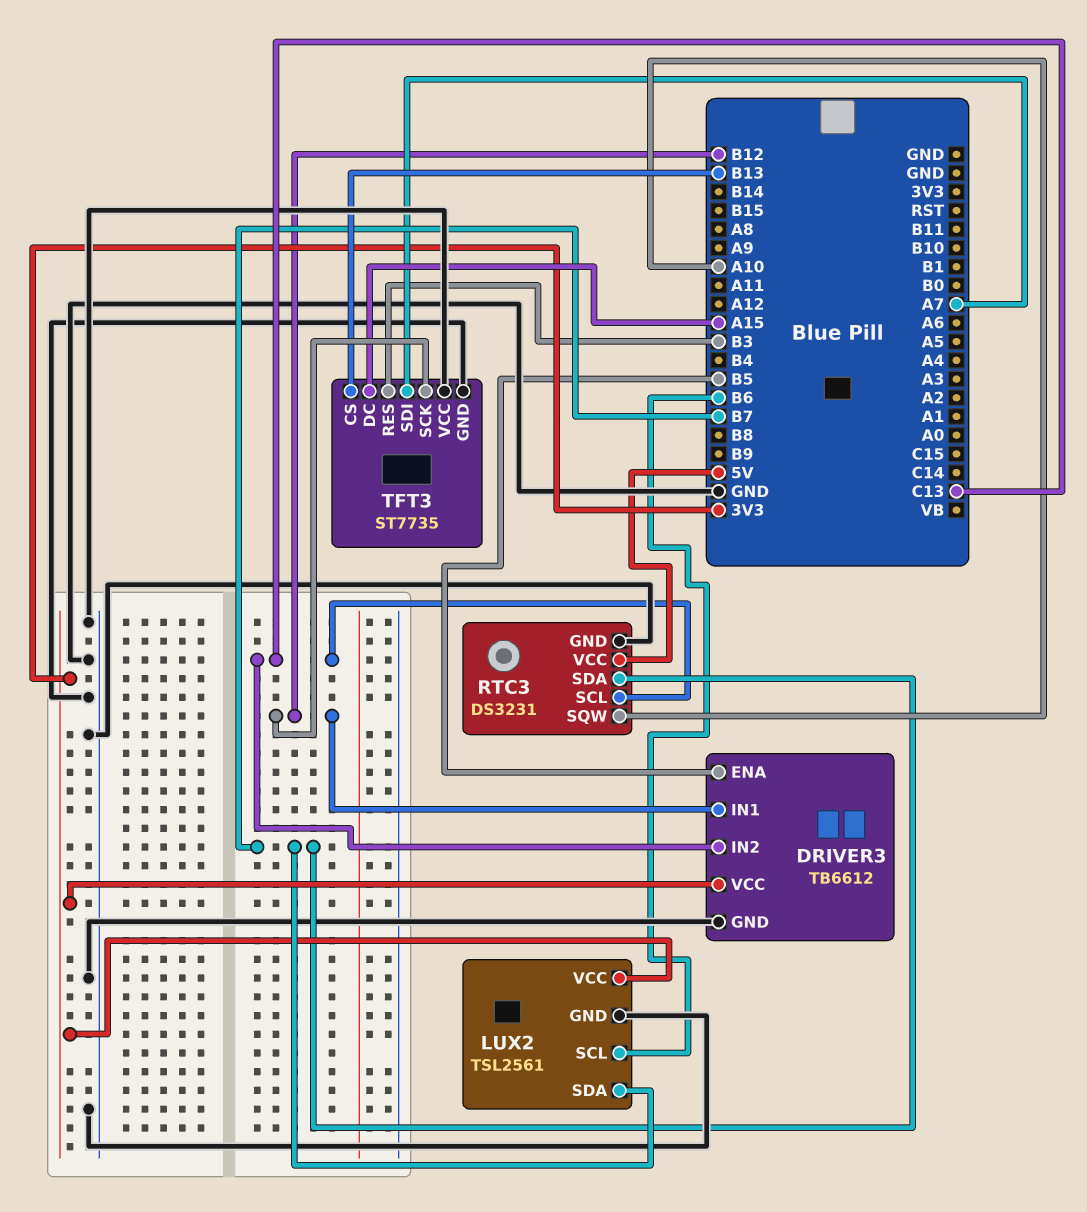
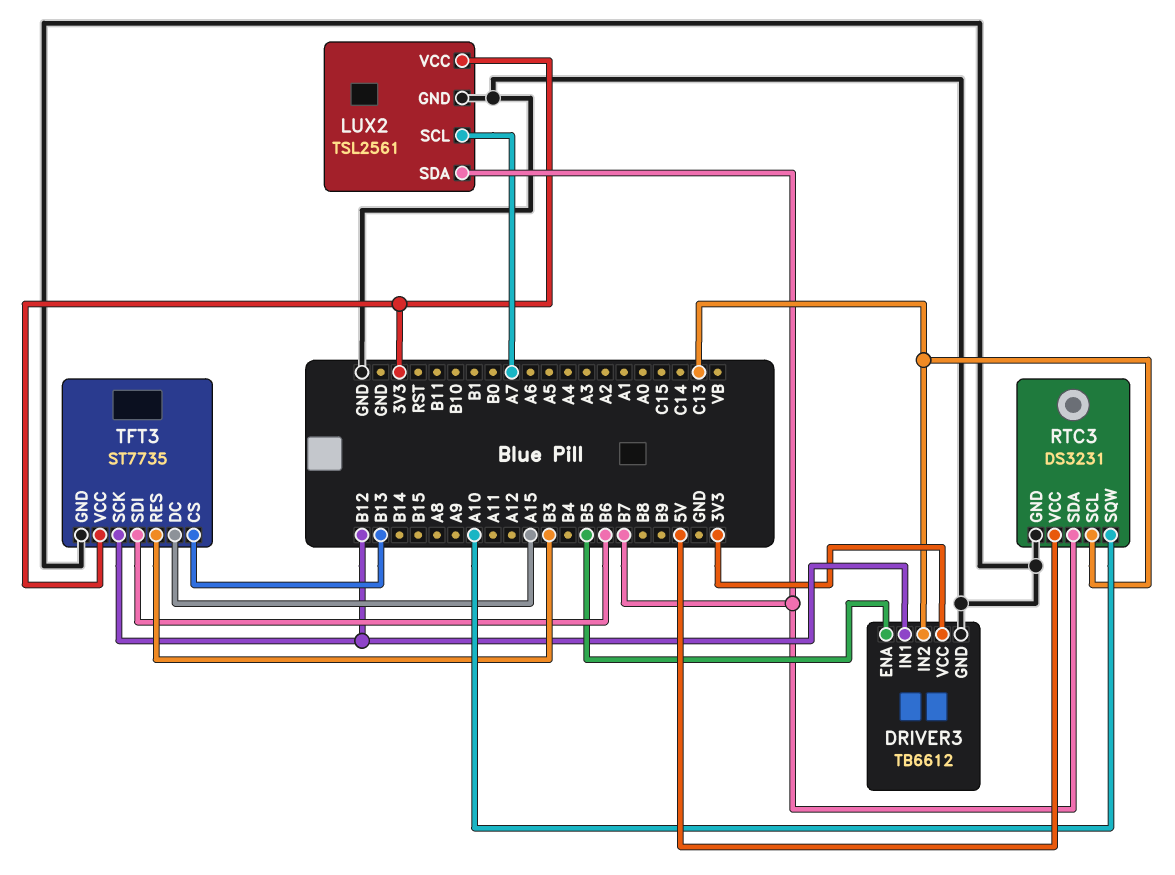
LUX2 pin SCL: B6 -> A7
TFT3 pin SDI: A7 -> B6
TFT3 pin VCC: GND -> 3V3

